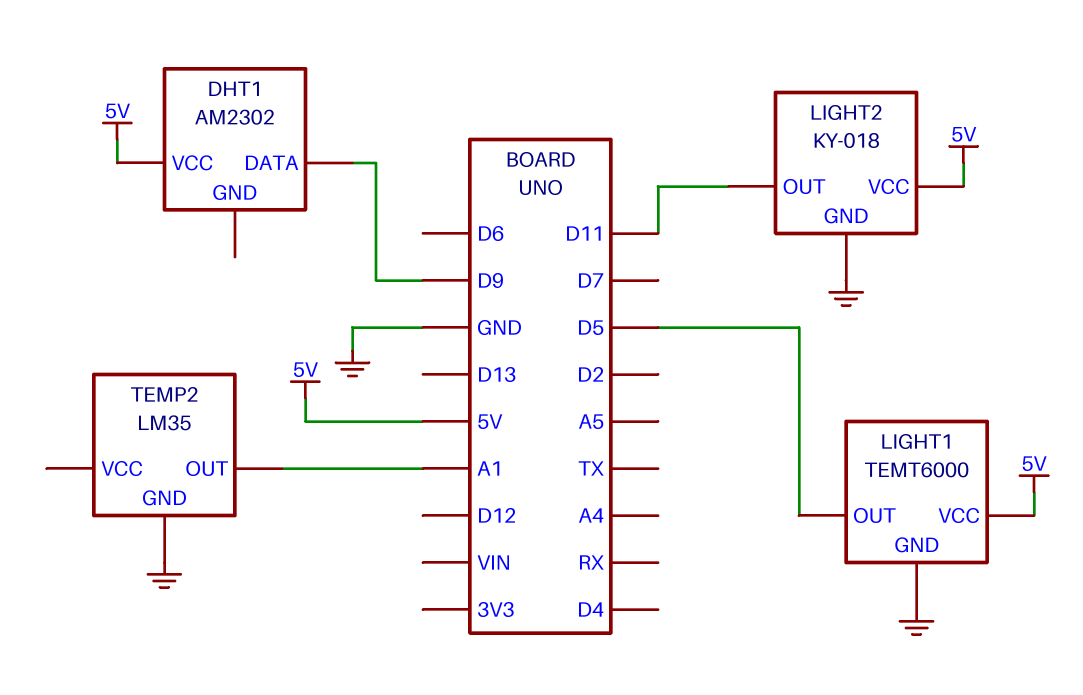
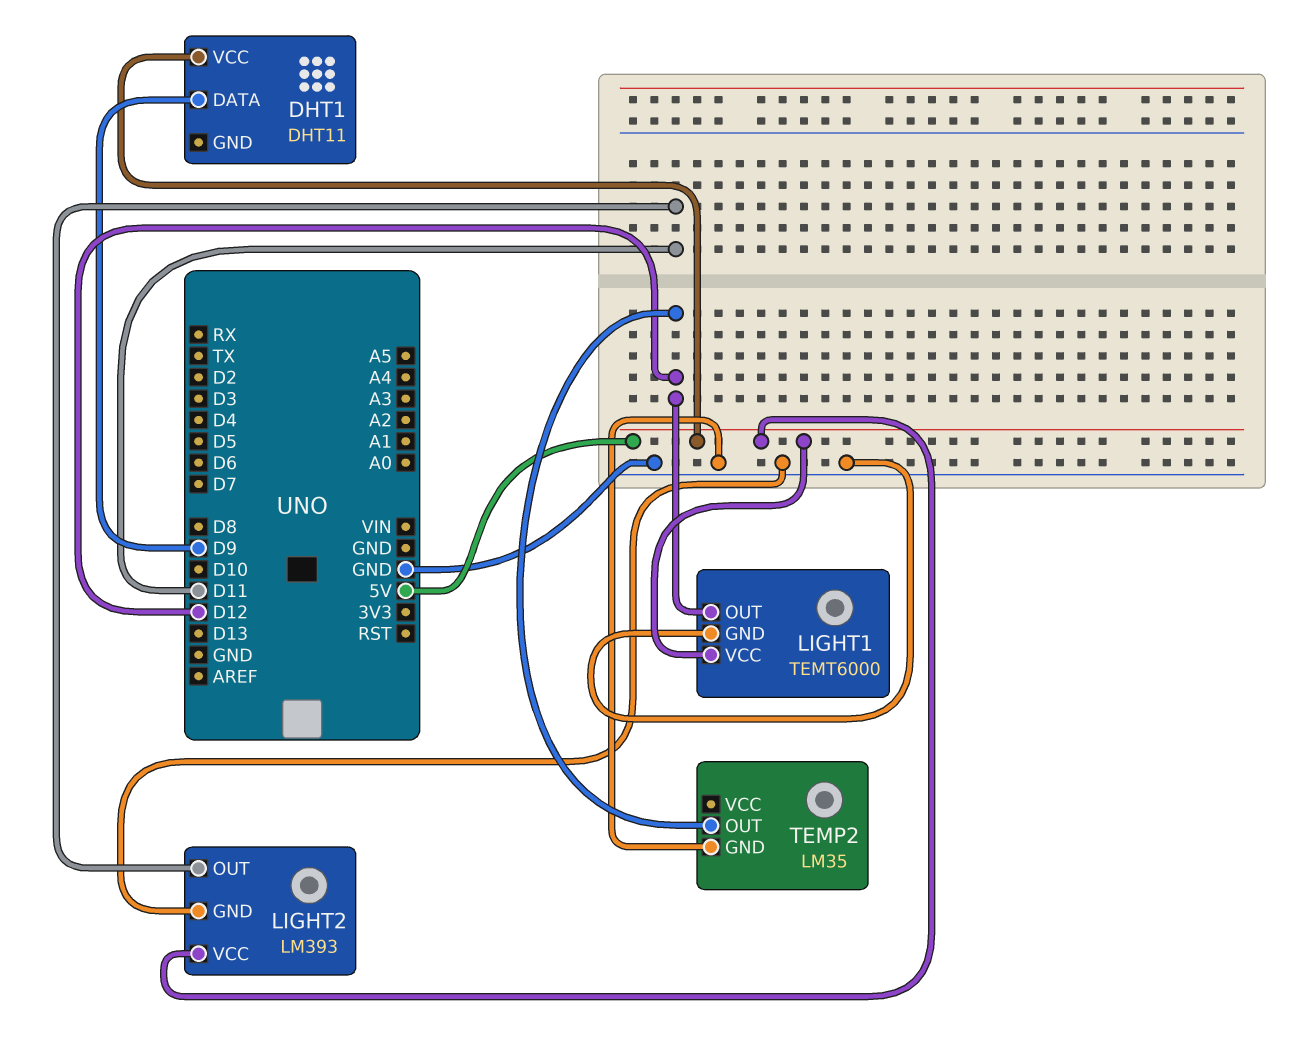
DHT1: AM2302 -> DHT11
LIGHT1 pin OUT: D5 -> D12
LIGHT2: KY-018 -> LM393
TEMP2 pin OUT: A1 -> D12

